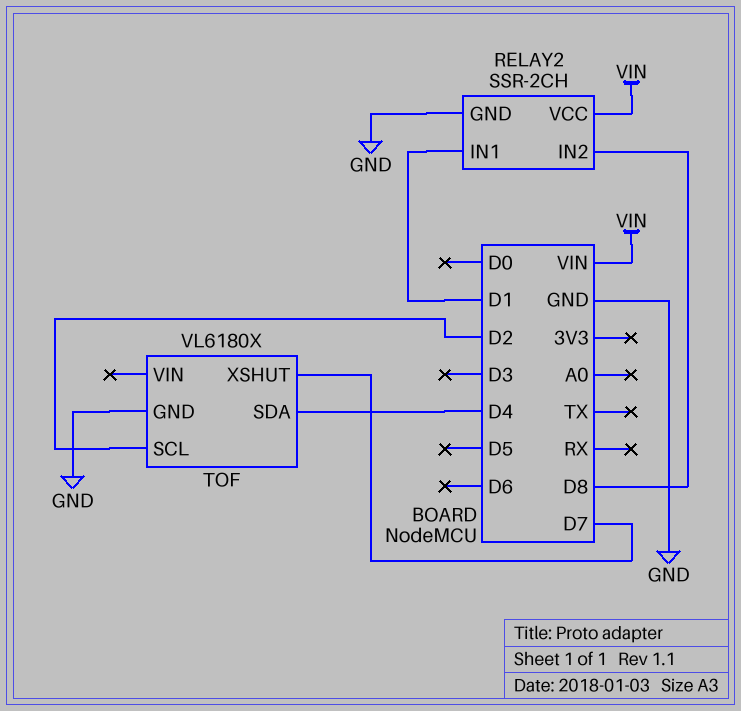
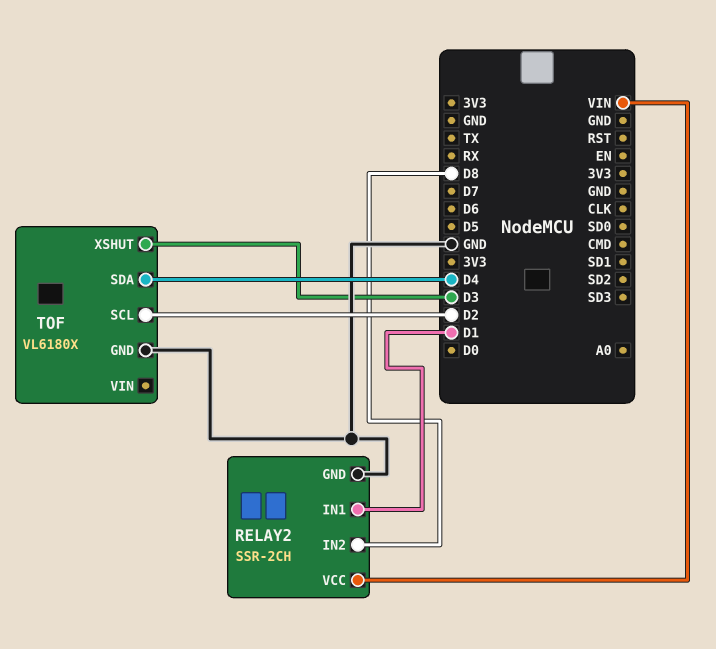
TOF pin XSHUT: D7 -> D3

